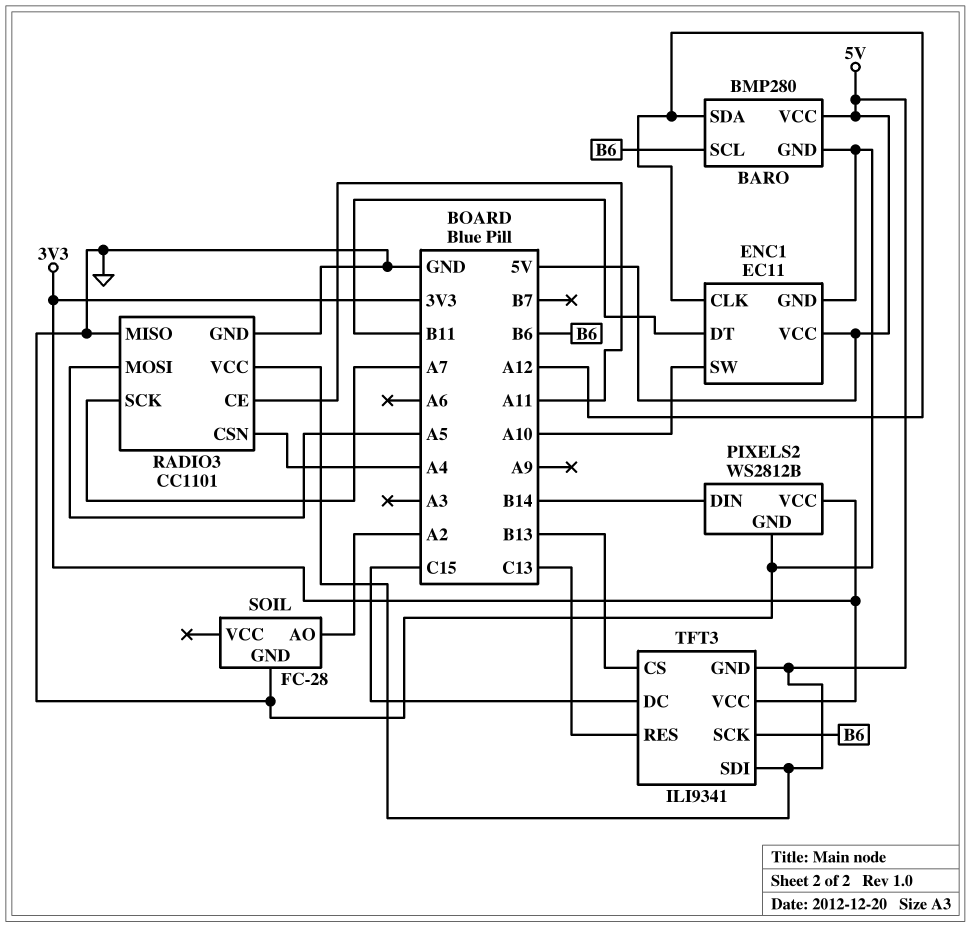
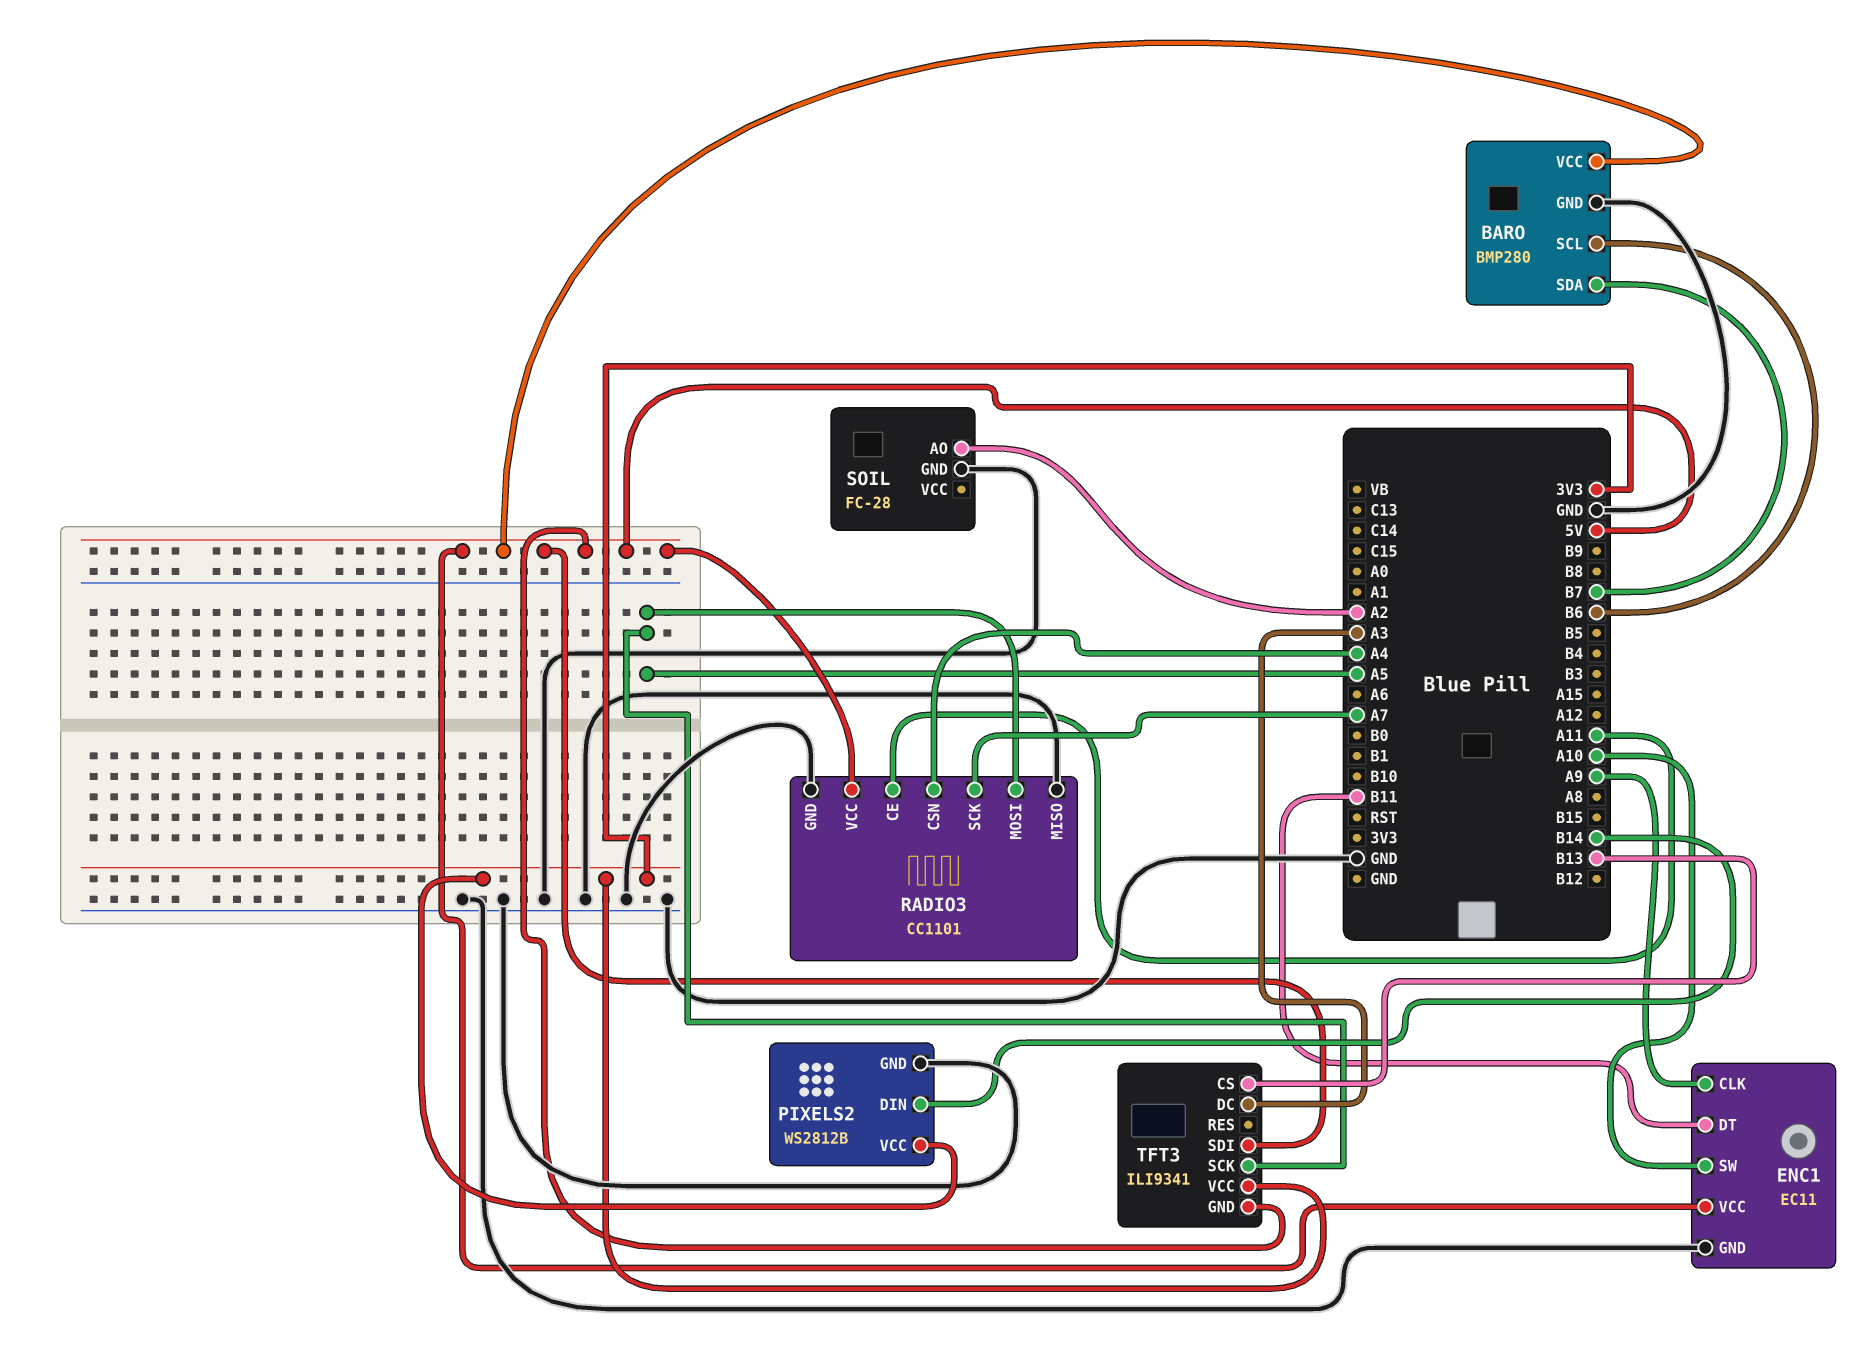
BARO pin SDA: A12 -> B7
ENC1 pin CLK: A12 -> A9
TFT3 pin DC: C15 -> A3
TFT3 pin RES: C13 -> none
TFT3 pin SCK: B6 -> A5

